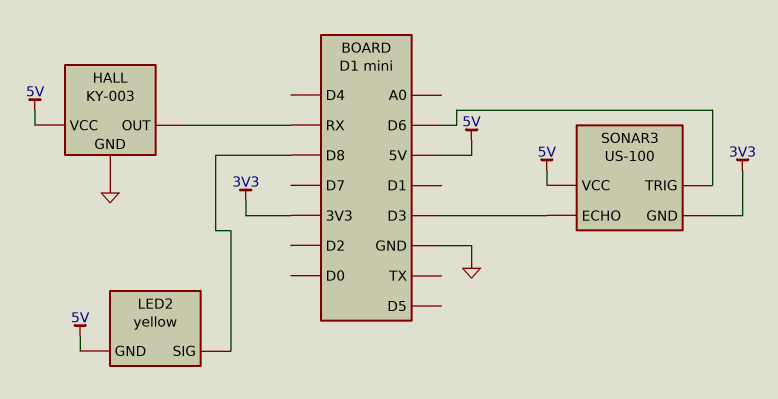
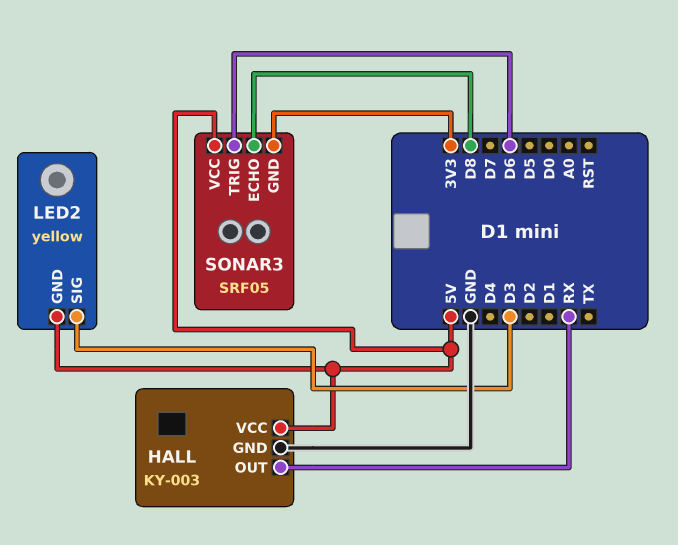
LED2 pin SIG: D8 -> D3
SONAR3: US-100 -> SRF05
SONAR3 pin ECHO: D3 -> D8

